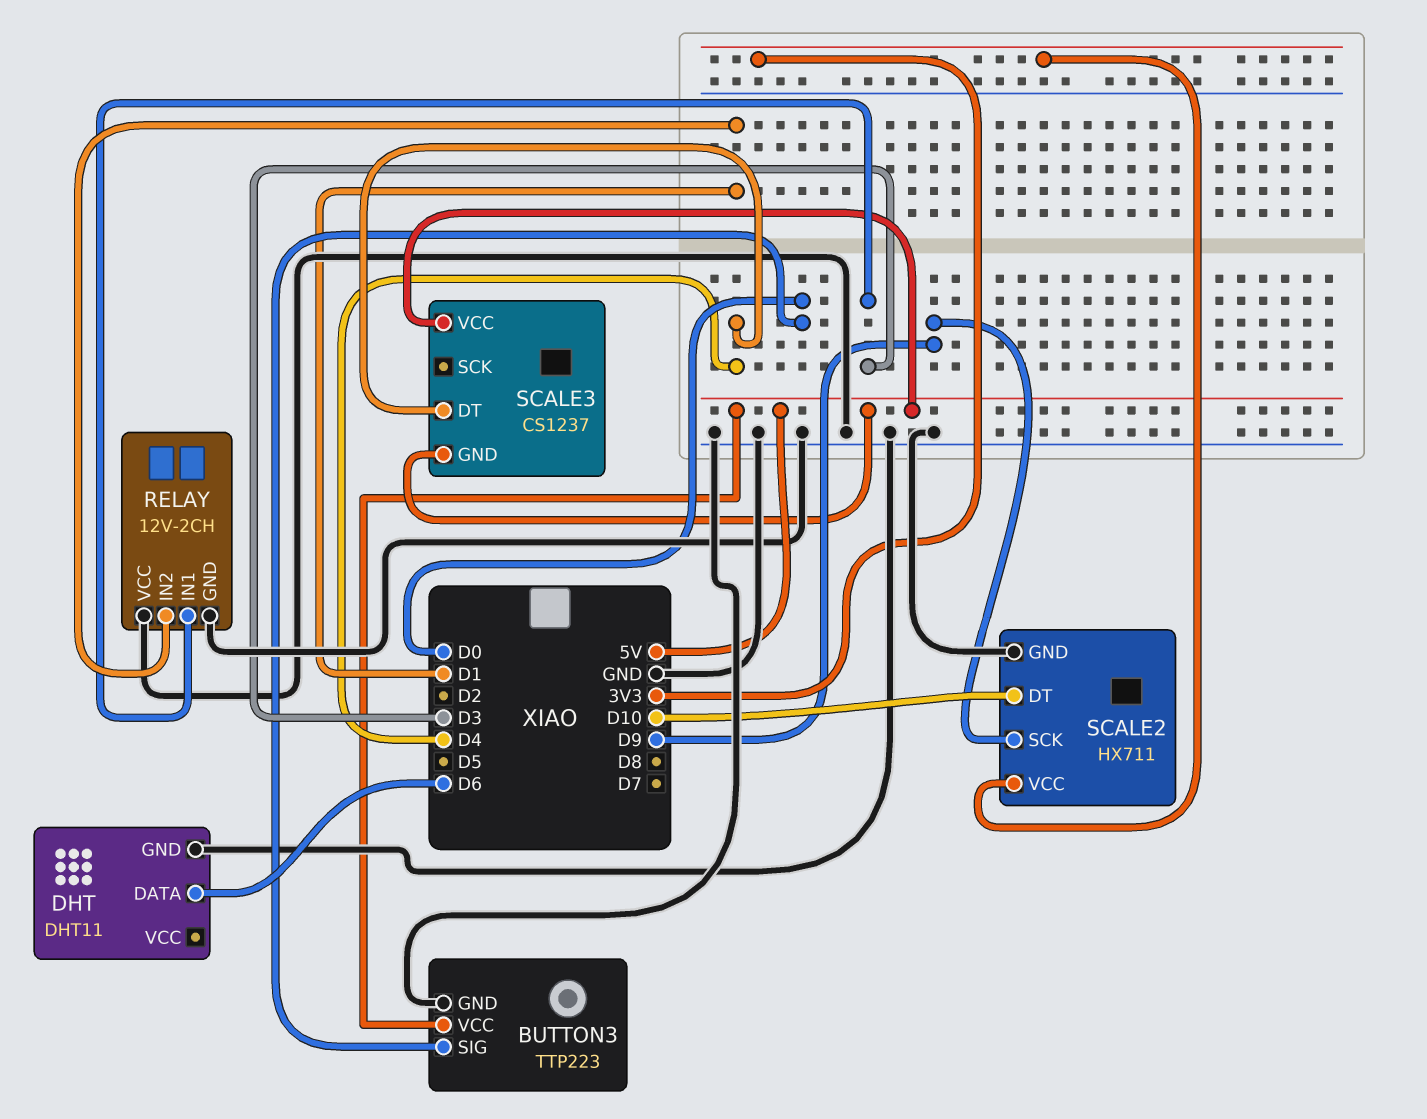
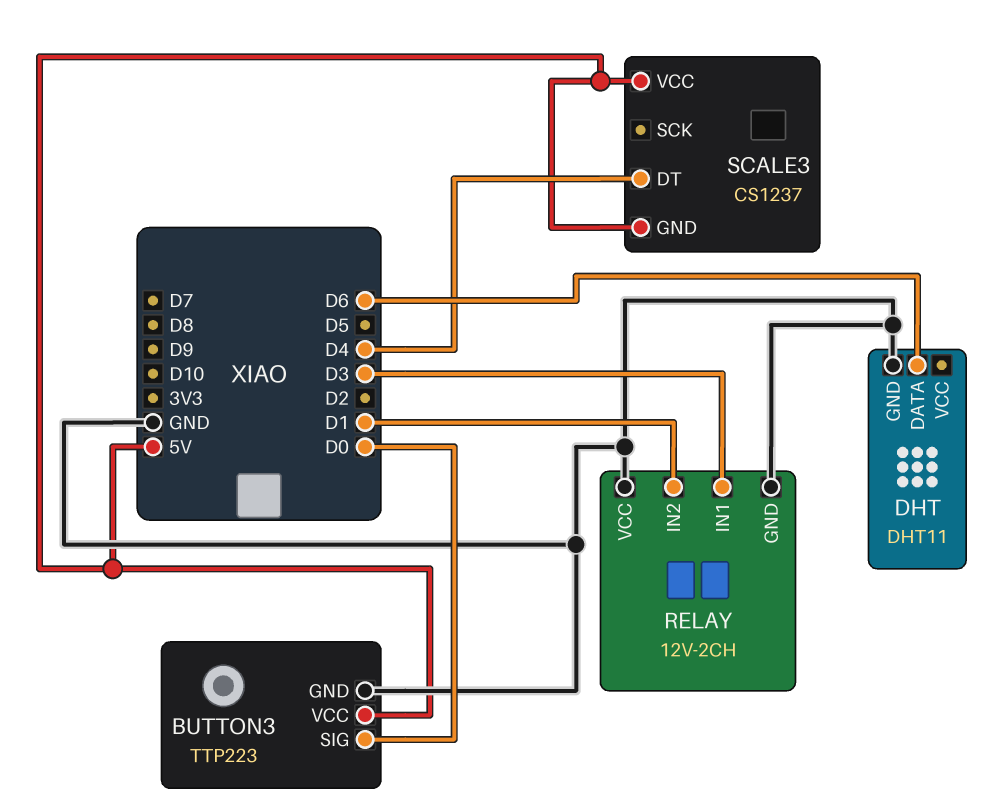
SCALE2: HX711 -> none
SCALE2 pin DT: D10 -> none
SCALE2 pin GND: GND -> none
SCALE2 pin SCK: D9 -> none
SCALE2 pin VCC: 3V3 -> none

